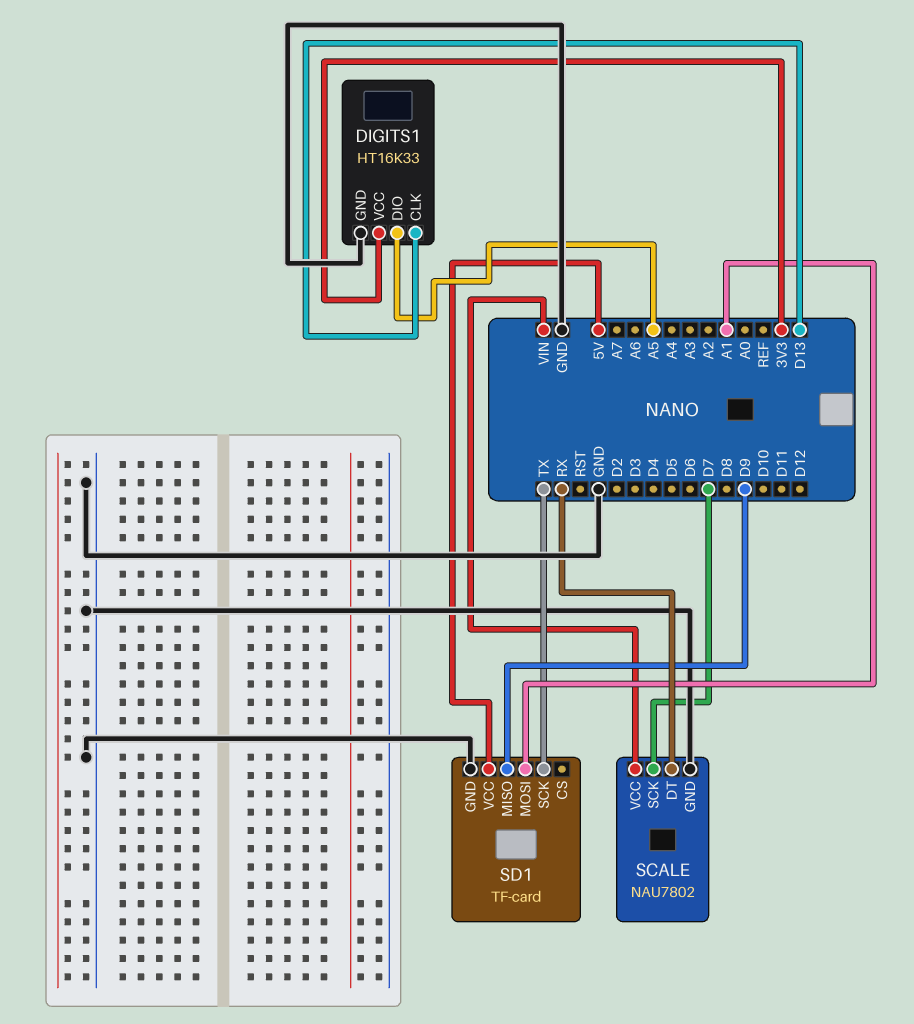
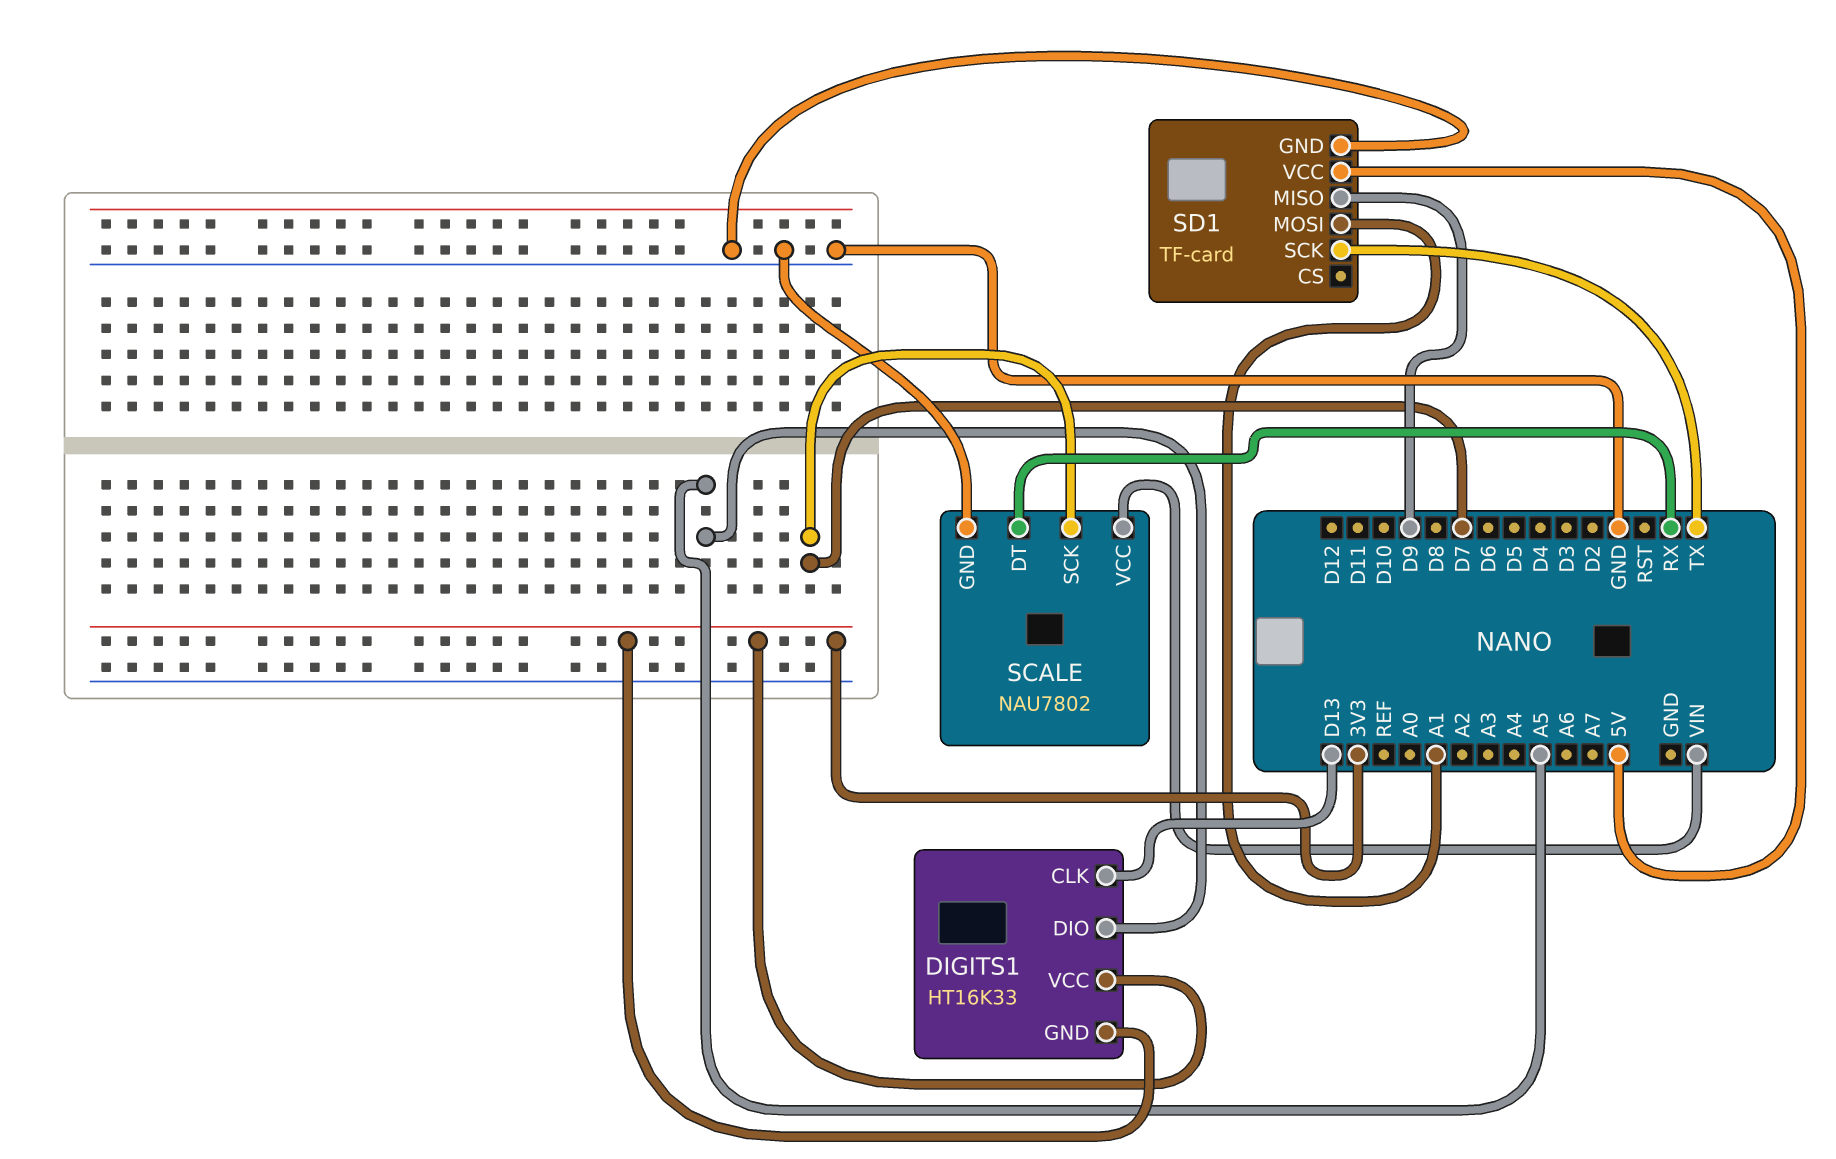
DIGITS1 pin GND: GND -> 3V3

